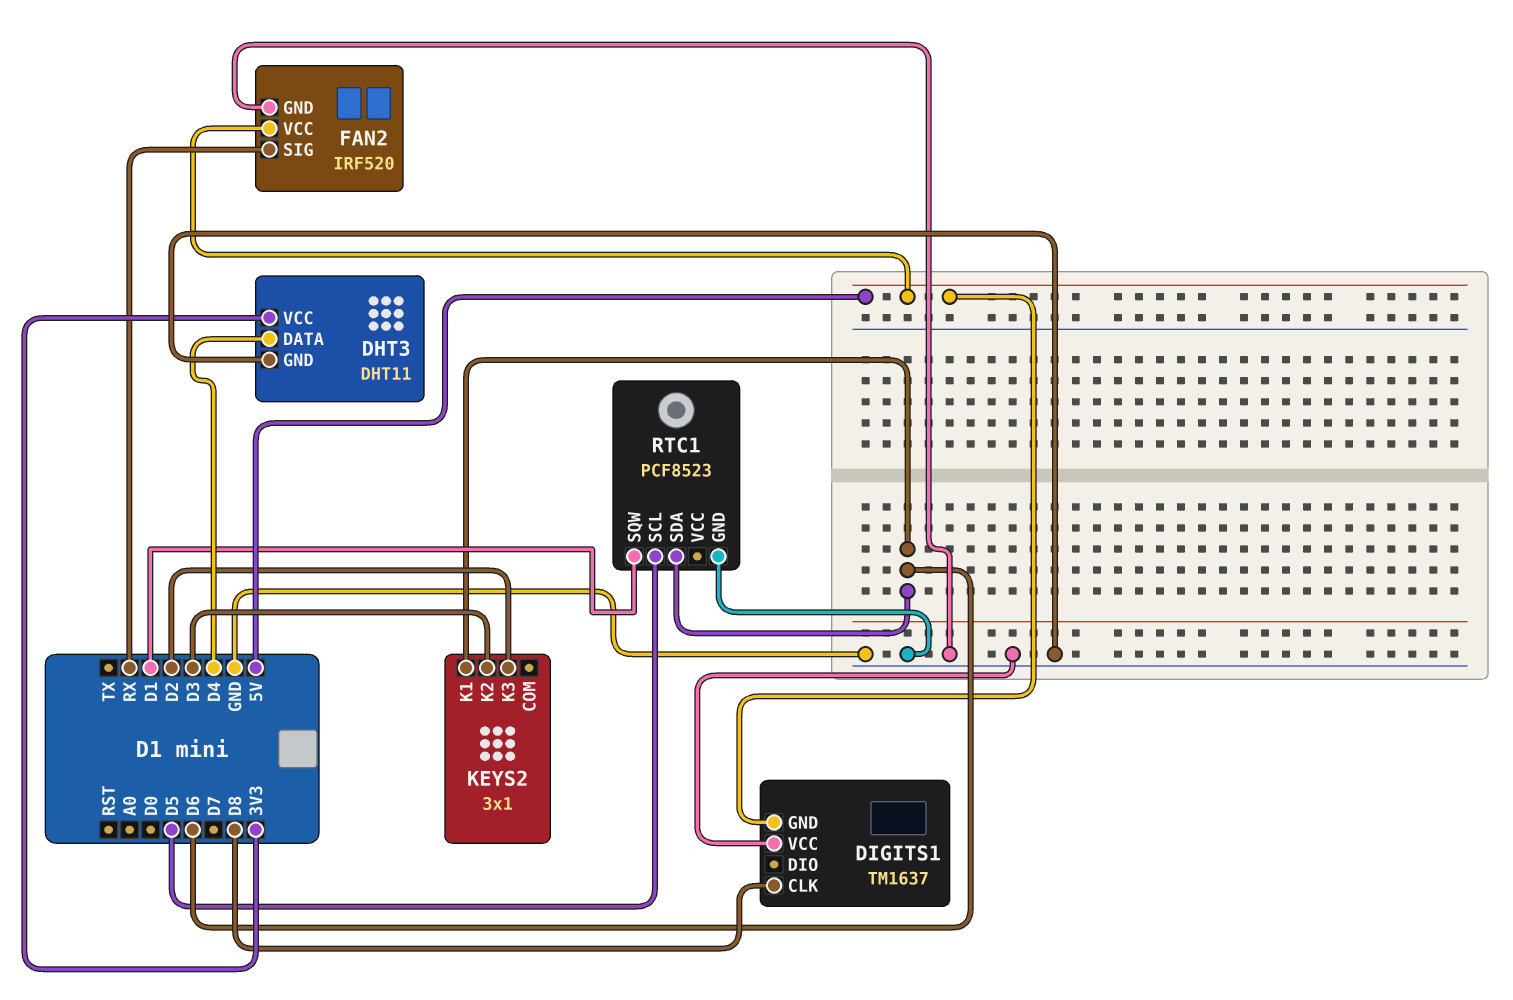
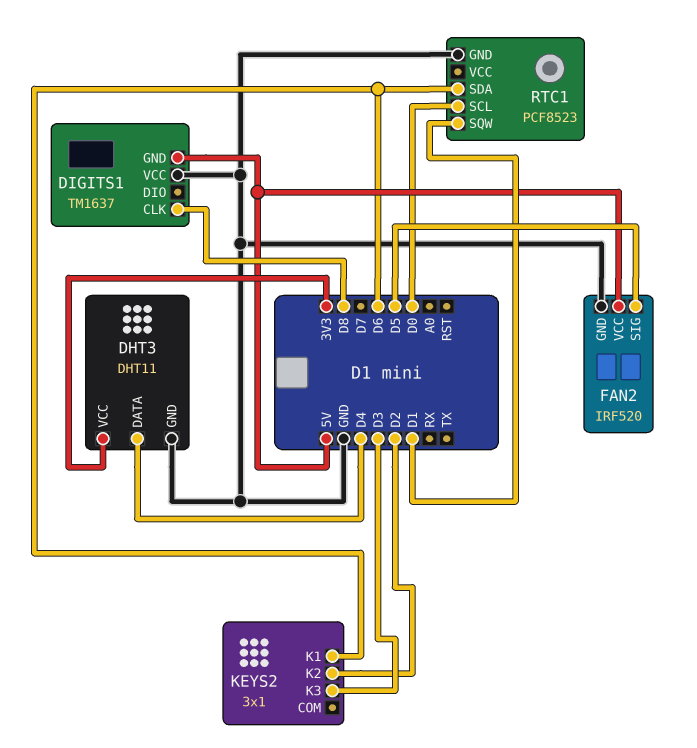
FAN2 pin SIG: RX -> D5
KEYS2 pin K2: D3 -> D2
KEYS2 pin K3: D2 -> D3
RTC1 pin SCL: D5 -> D0

